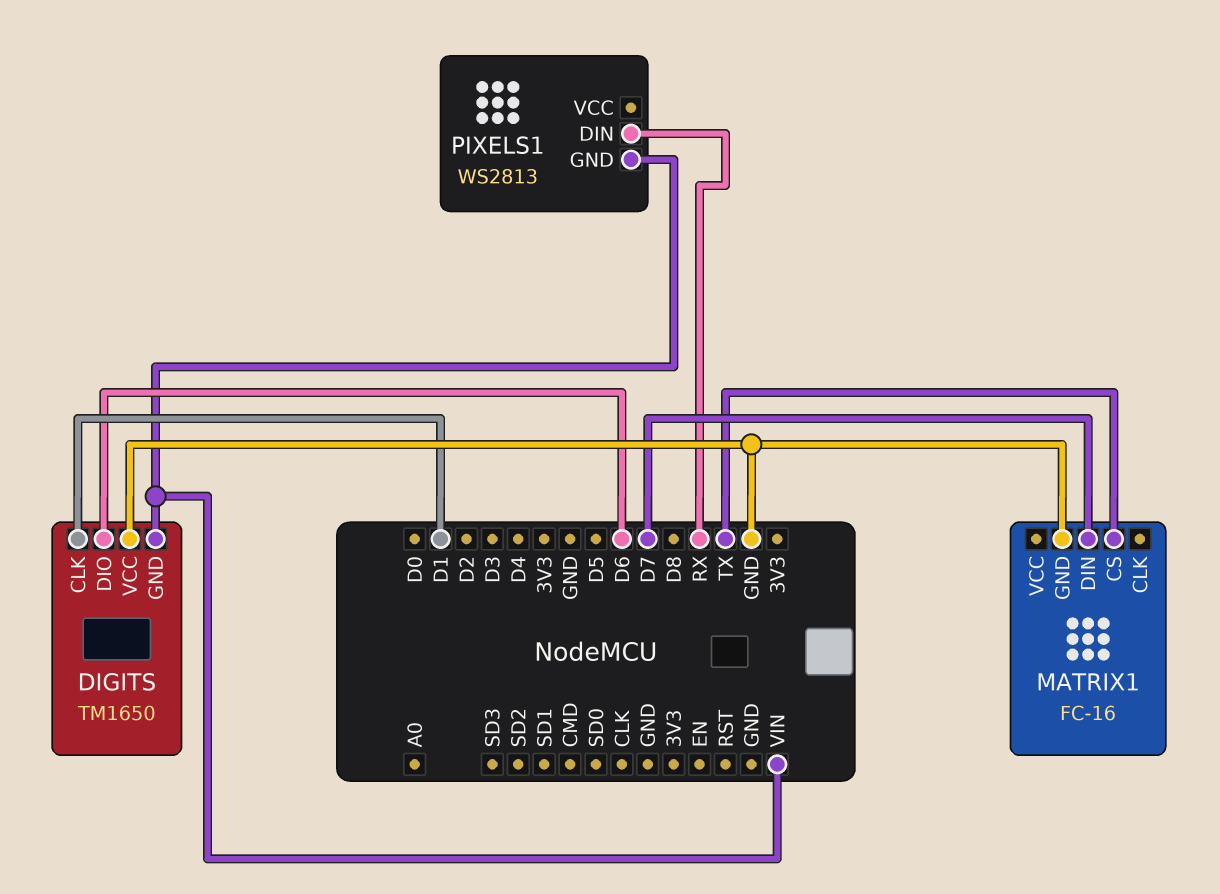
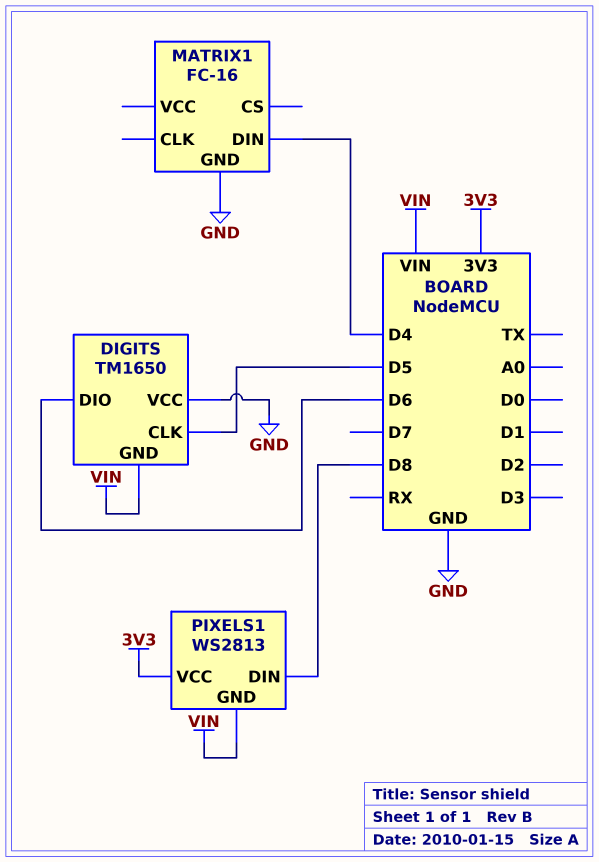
DIGITS pin CLK: D1 -> D5
MATRIX1 pin CS: TX -> none
MATRIX1 pin DIN: D7 -> D4
PIXELS1 pin DIN: RX -> D8
PIXELS1 pin VCC: none -> 3V3

